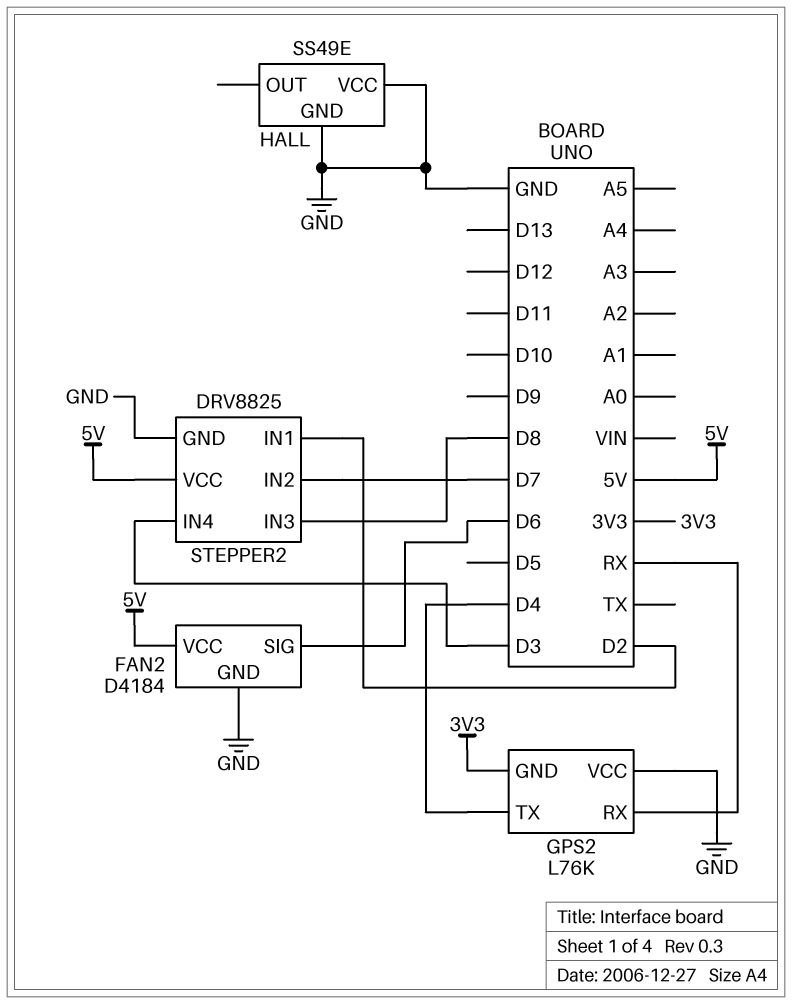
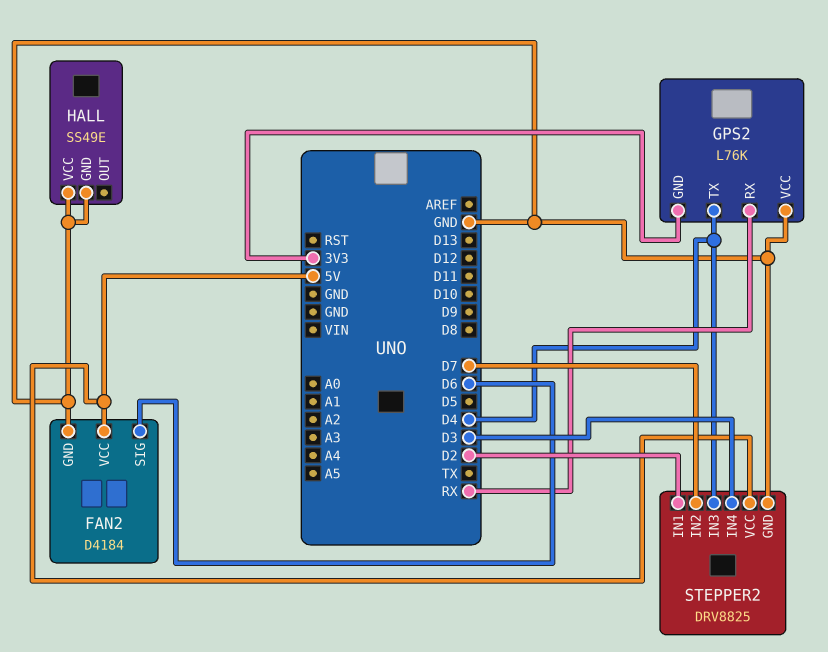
STEPPER2 pin IN3: D8 -> D4

